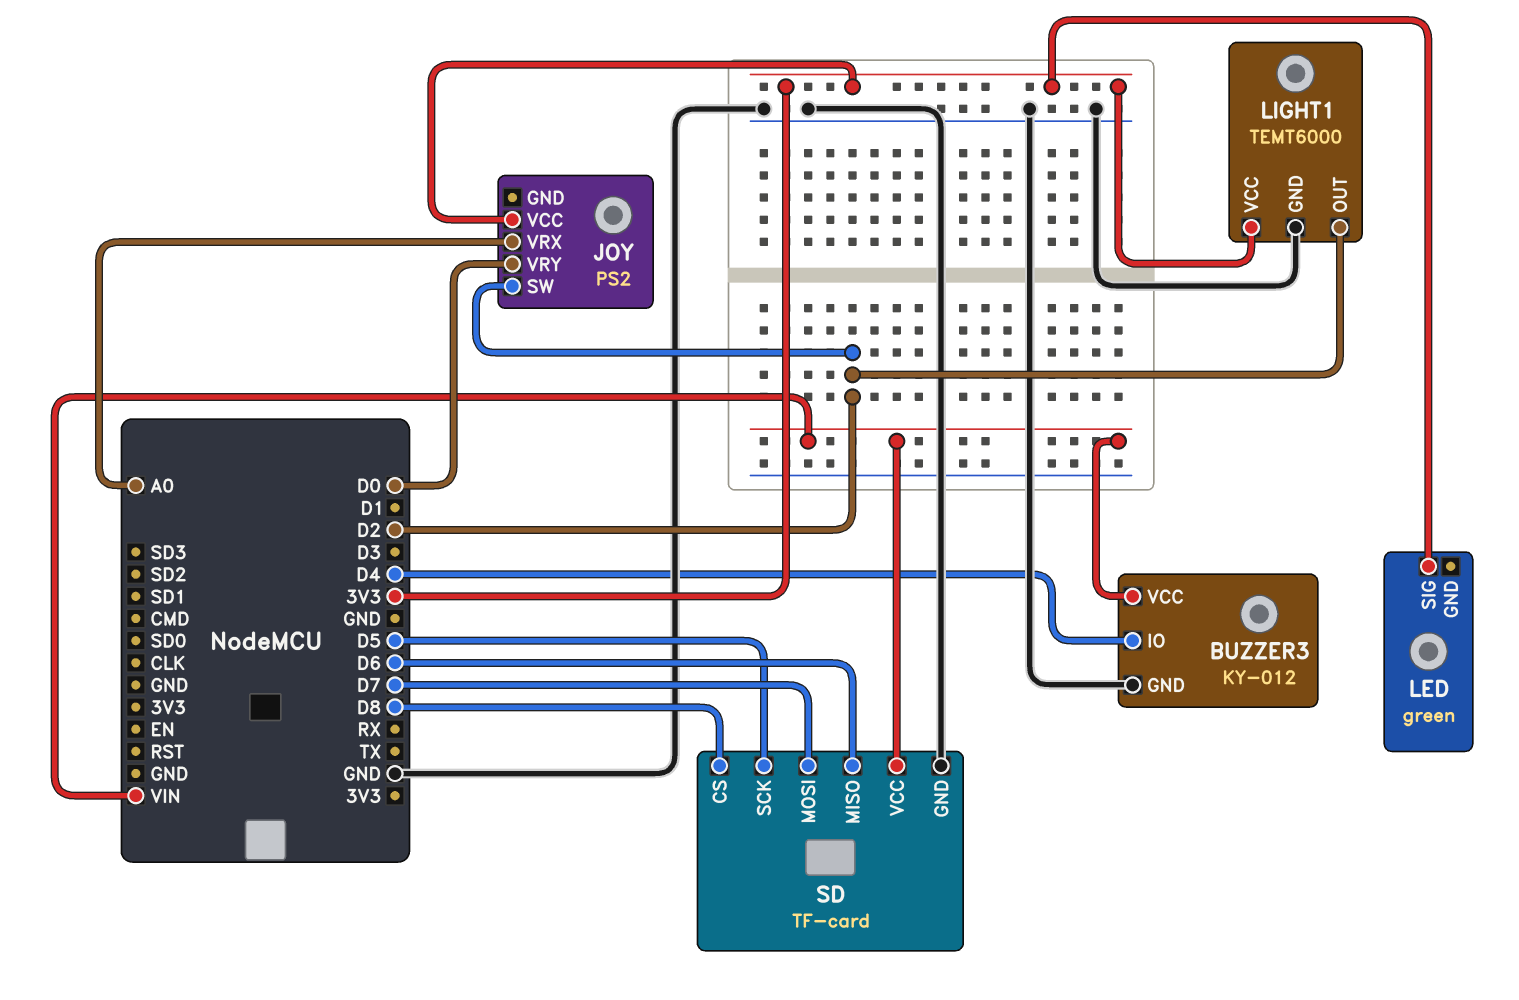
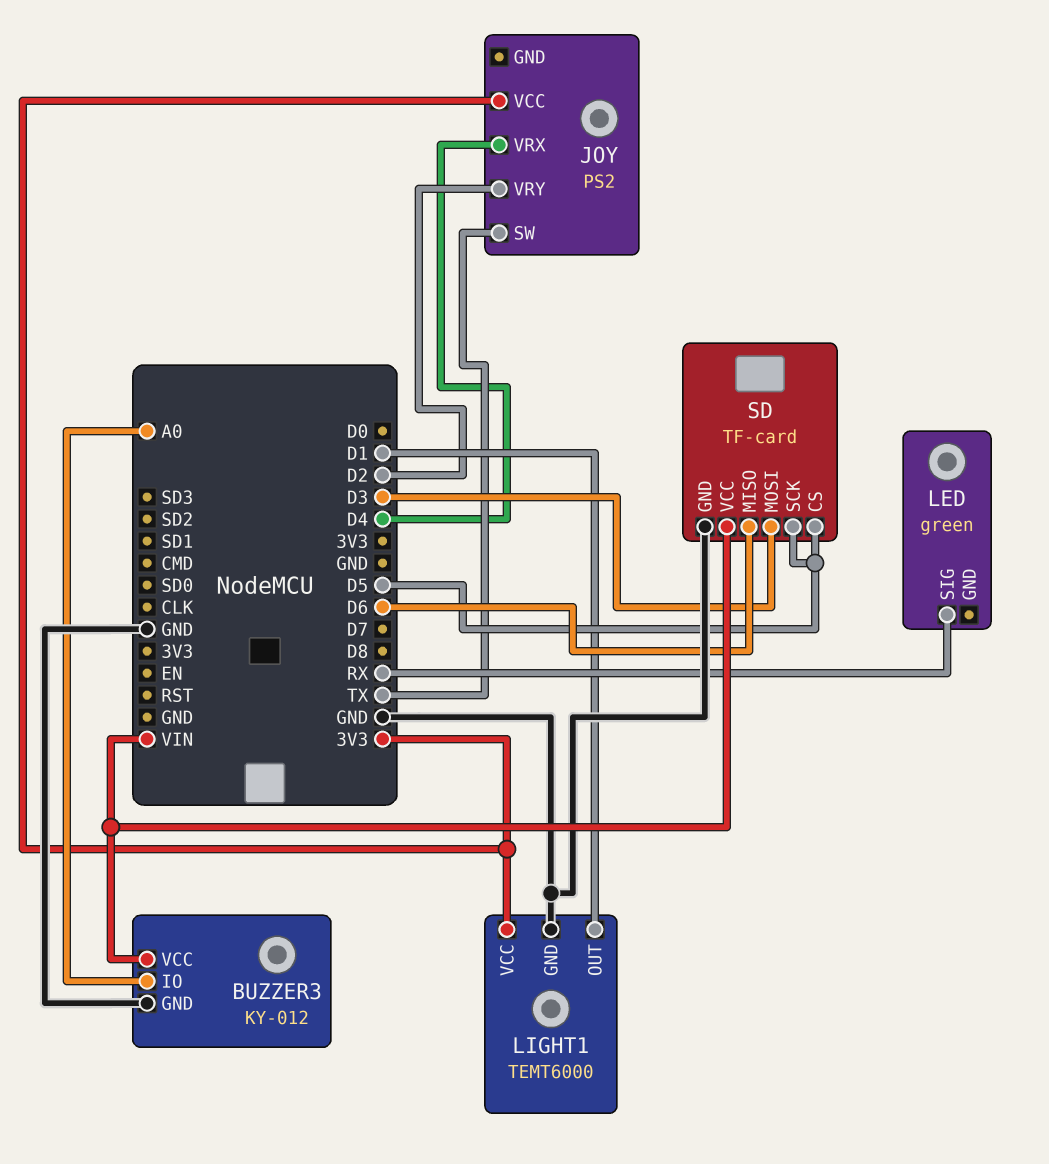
BUZZER3 pin IO: D4 -> A0
JOY pin SW: D2 -> TX
JOY pin VRX: A0 -> D4
JOY pin VRY: D0 -> D2
LED pin SIG: 3V3 -> RX
LIGHT1 pin OUT: D2 -> D1
SD pin CS: D8 -> D5
SD pin MOSI: D7 -> D3

